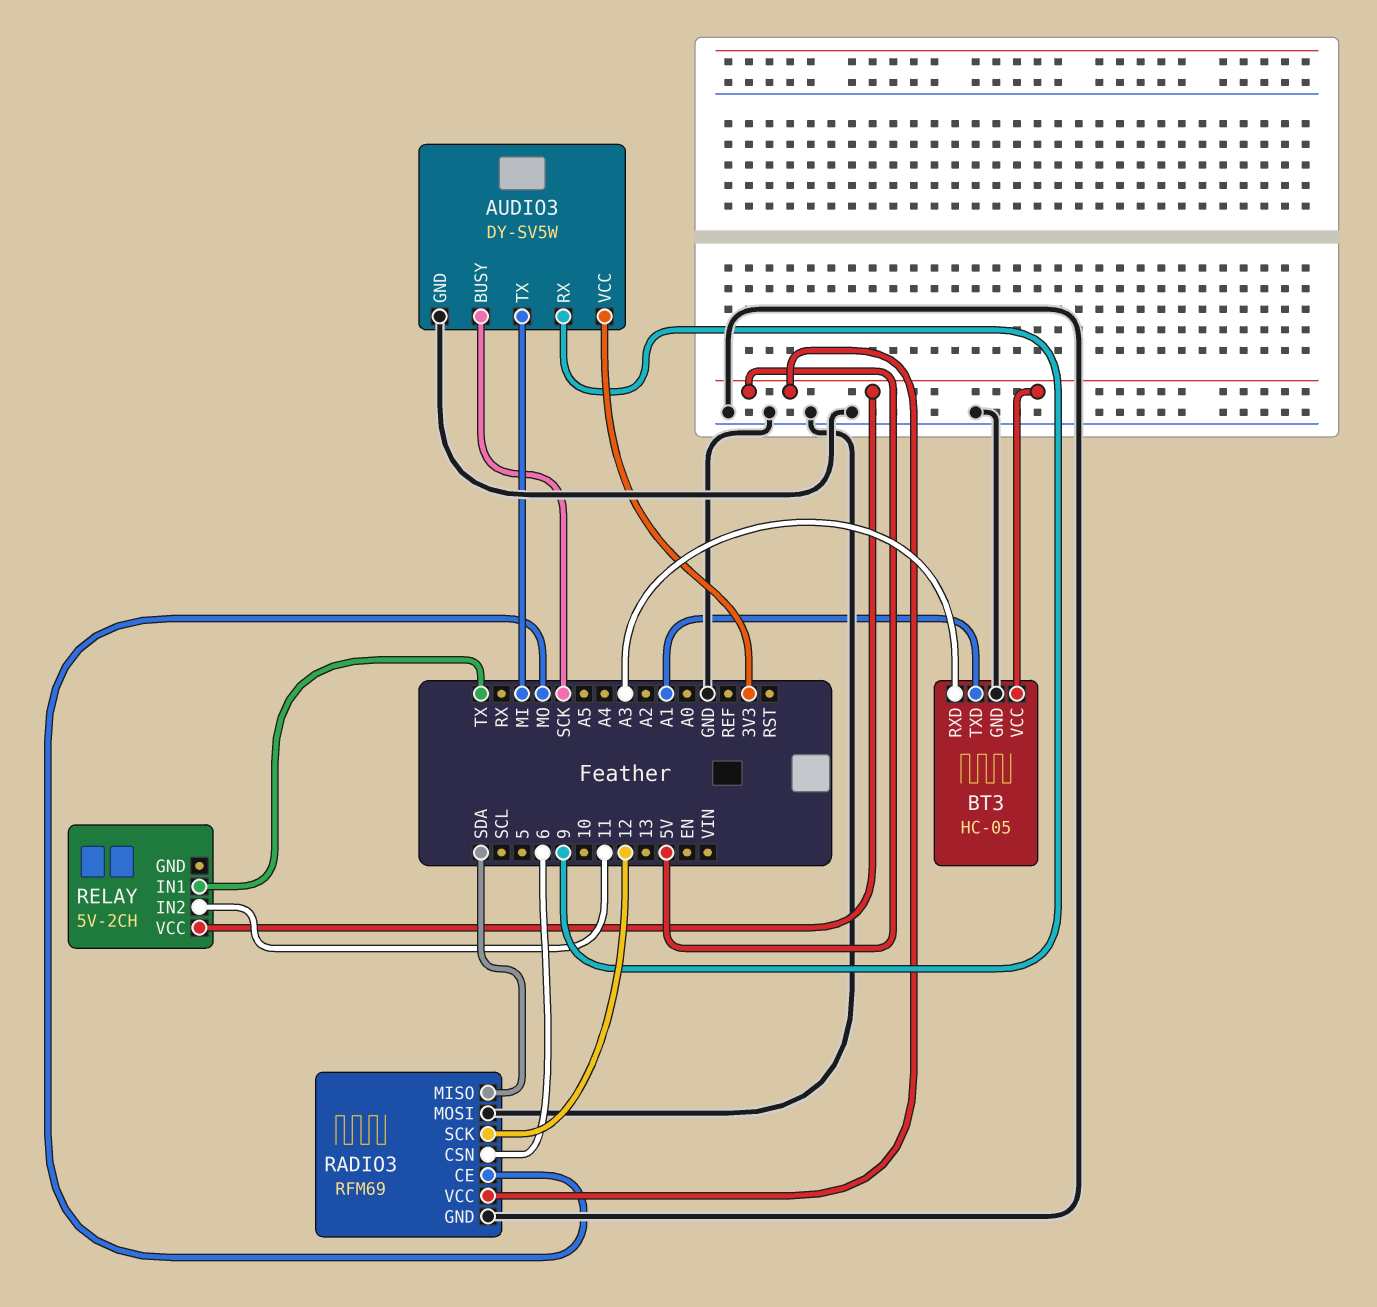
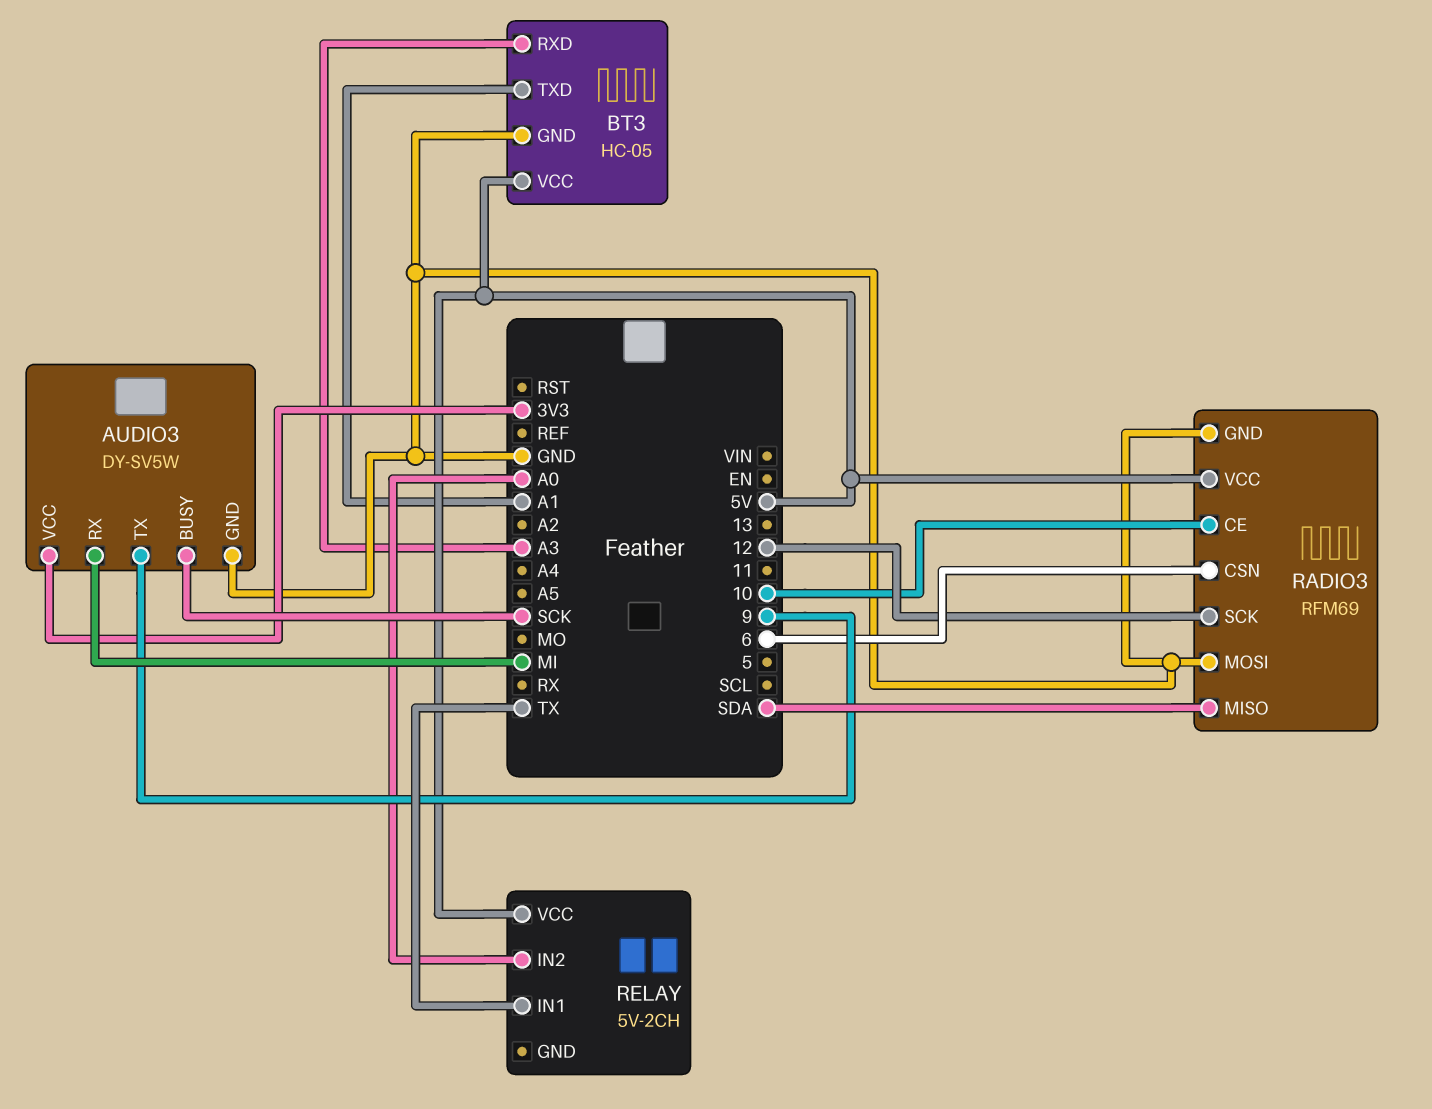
AUDIO3 pin RX: 9 -> MI
AUDIO3 pin TX: MI -> 9
RADIO3 pin CE: MO -> 10
RELAY pin IN2: 11 -> A0

